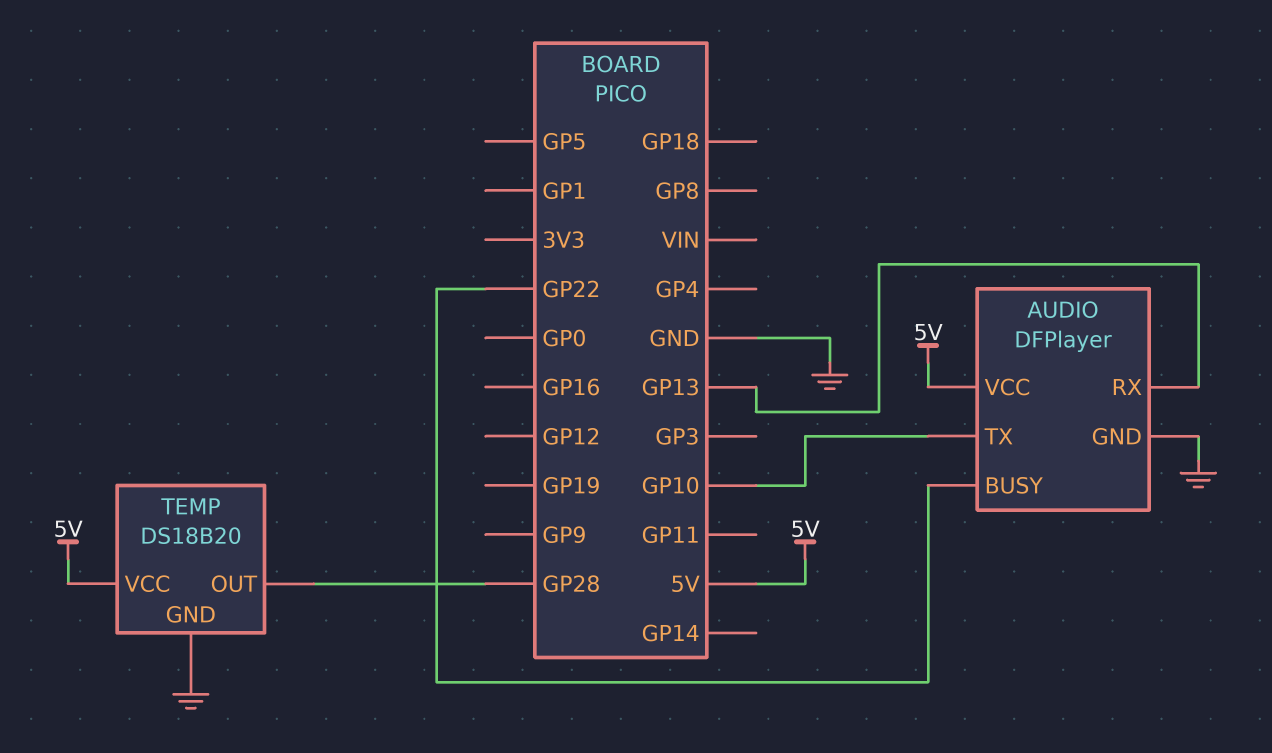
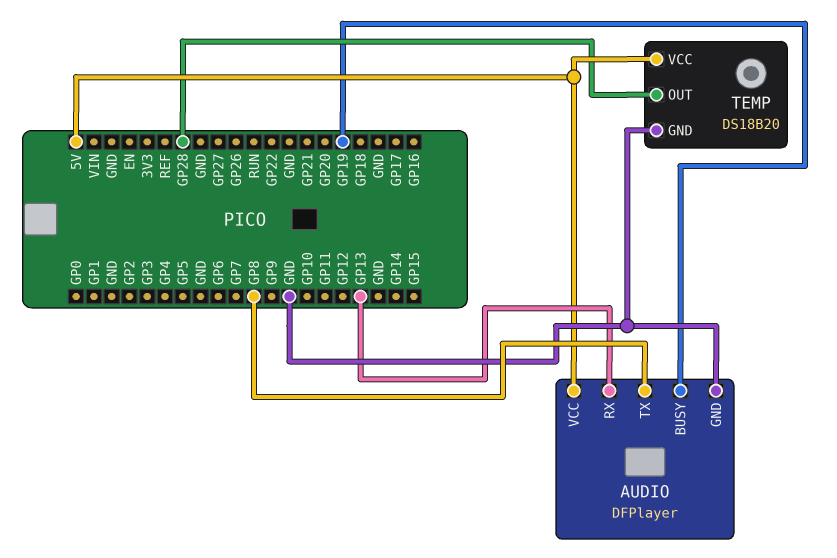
AUDIO pin BUSY: GP22 -> GP19
AUDIO pin TX: GP10 -> GP8

